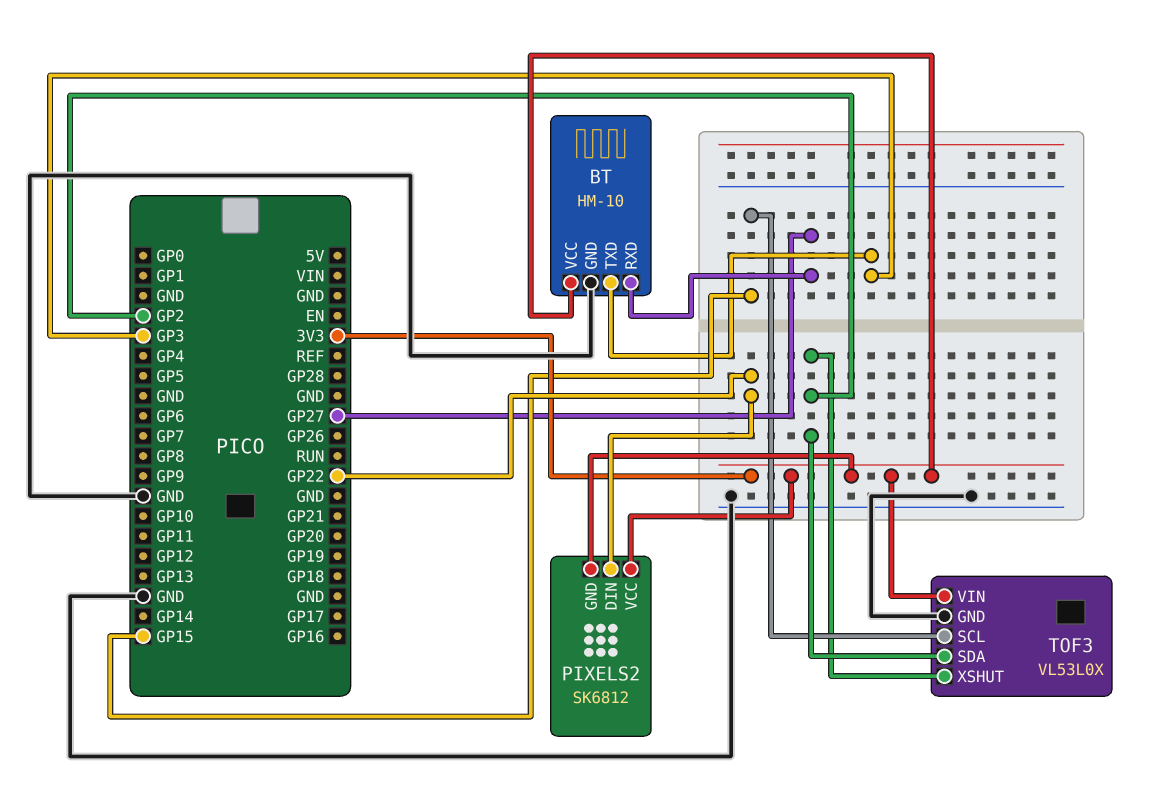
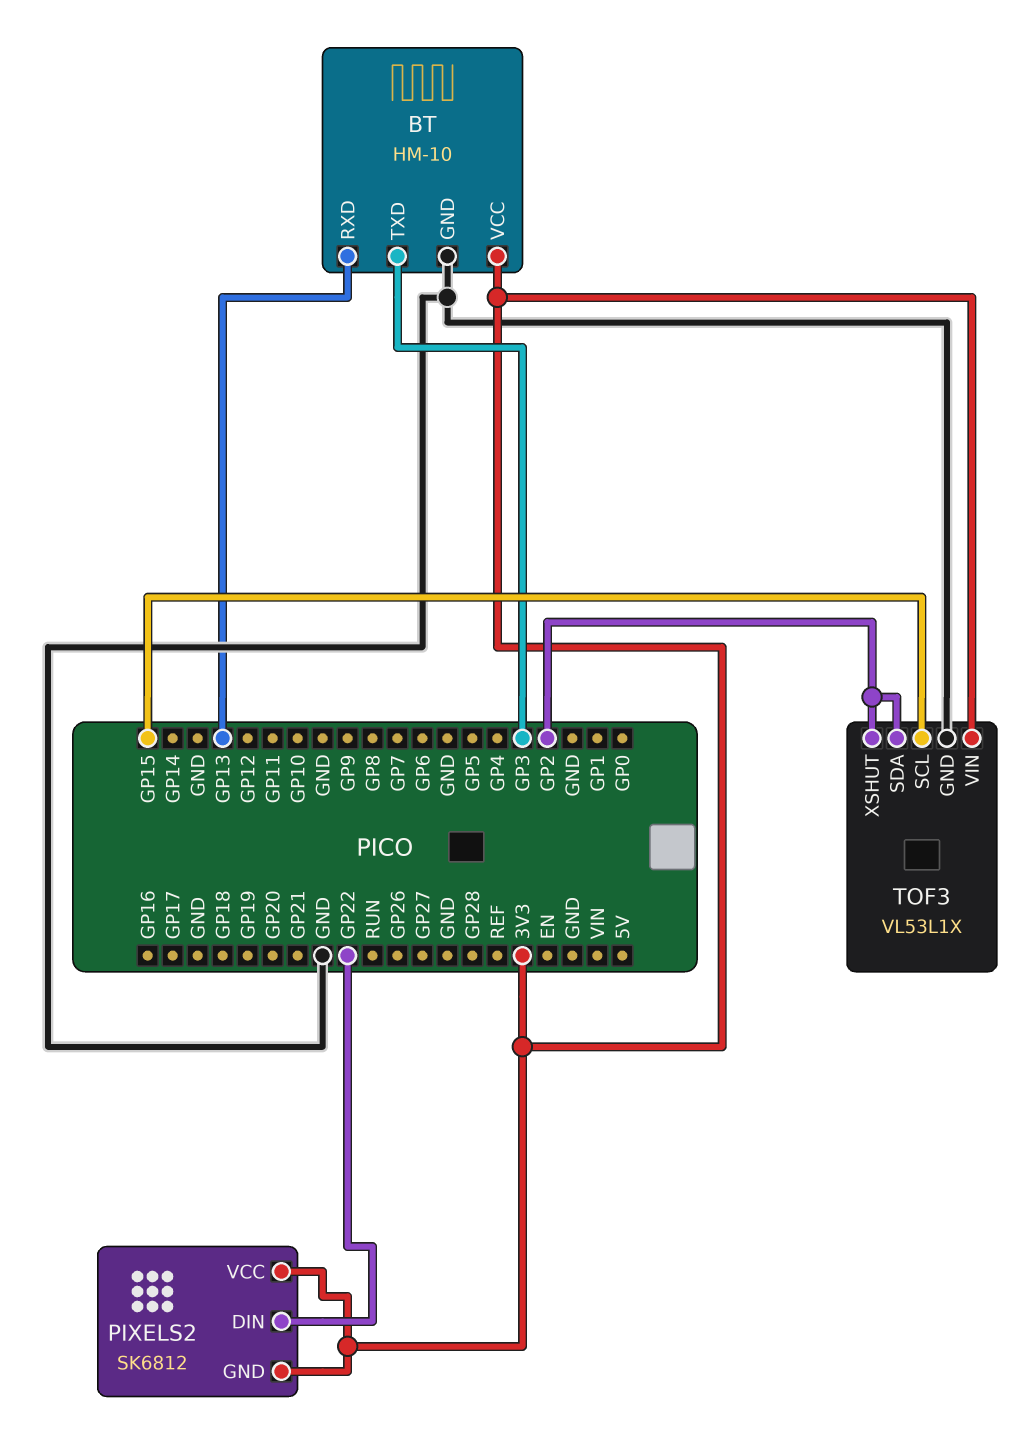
BT pin RXD: GP27 -> GP13
TOF3: VL53L0X -> VL53L1X

